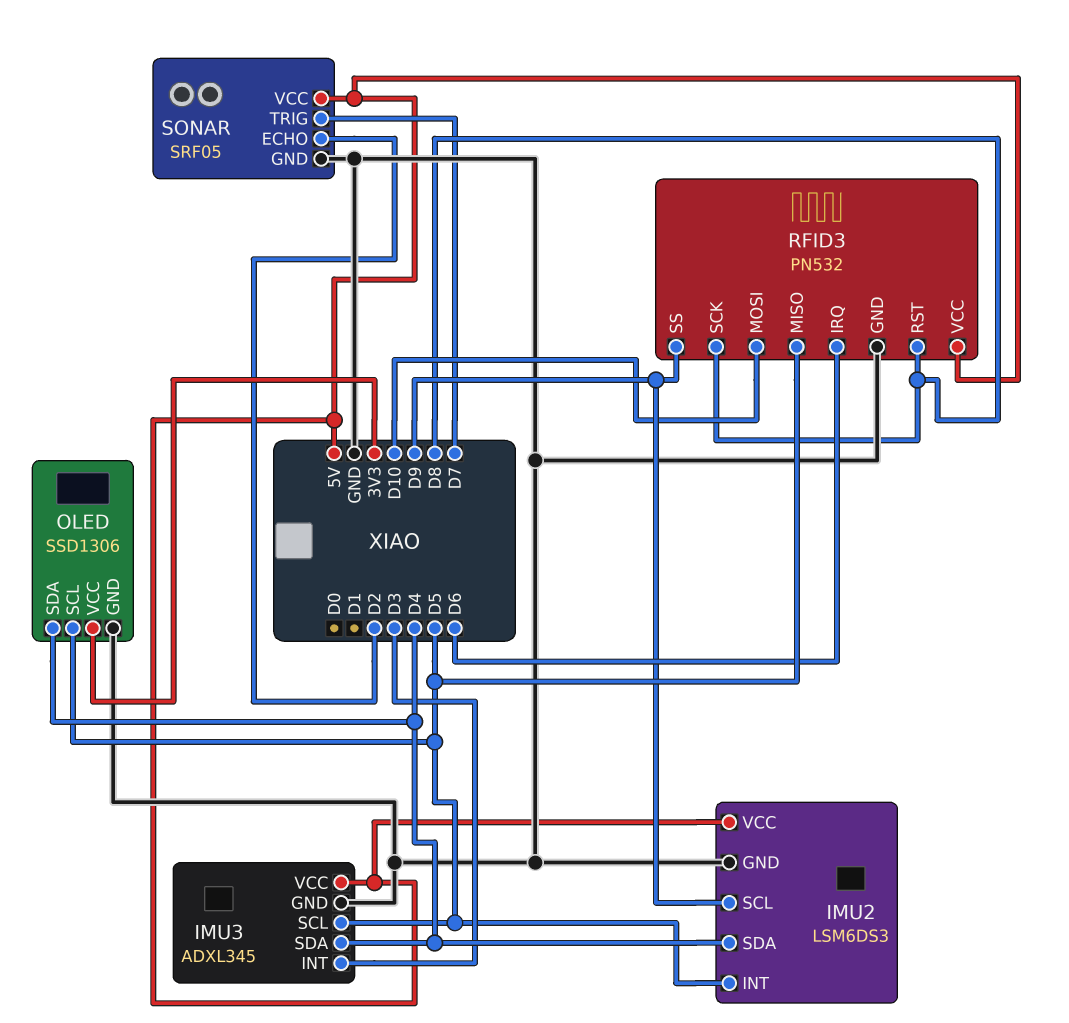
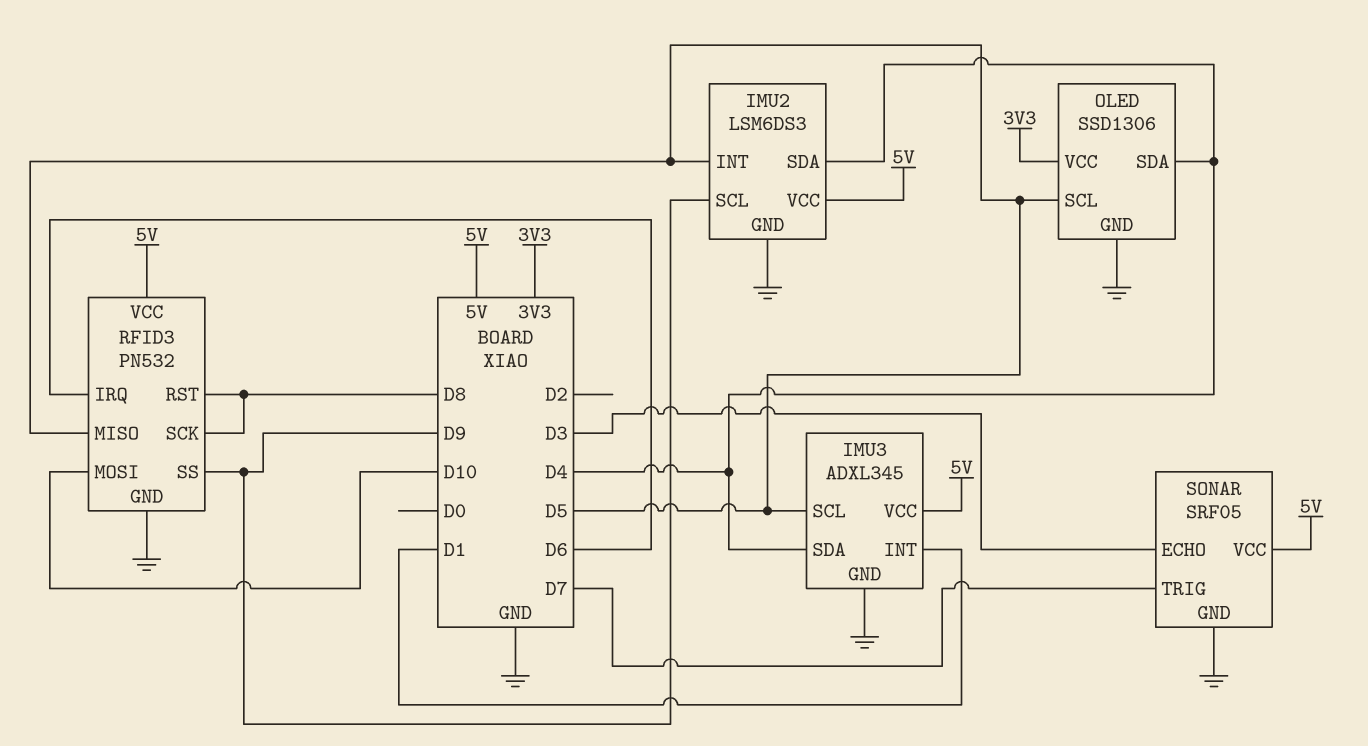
IMU3 pin INT: D3 -> D1
SONAR pin ECHO: D2 -> D3

